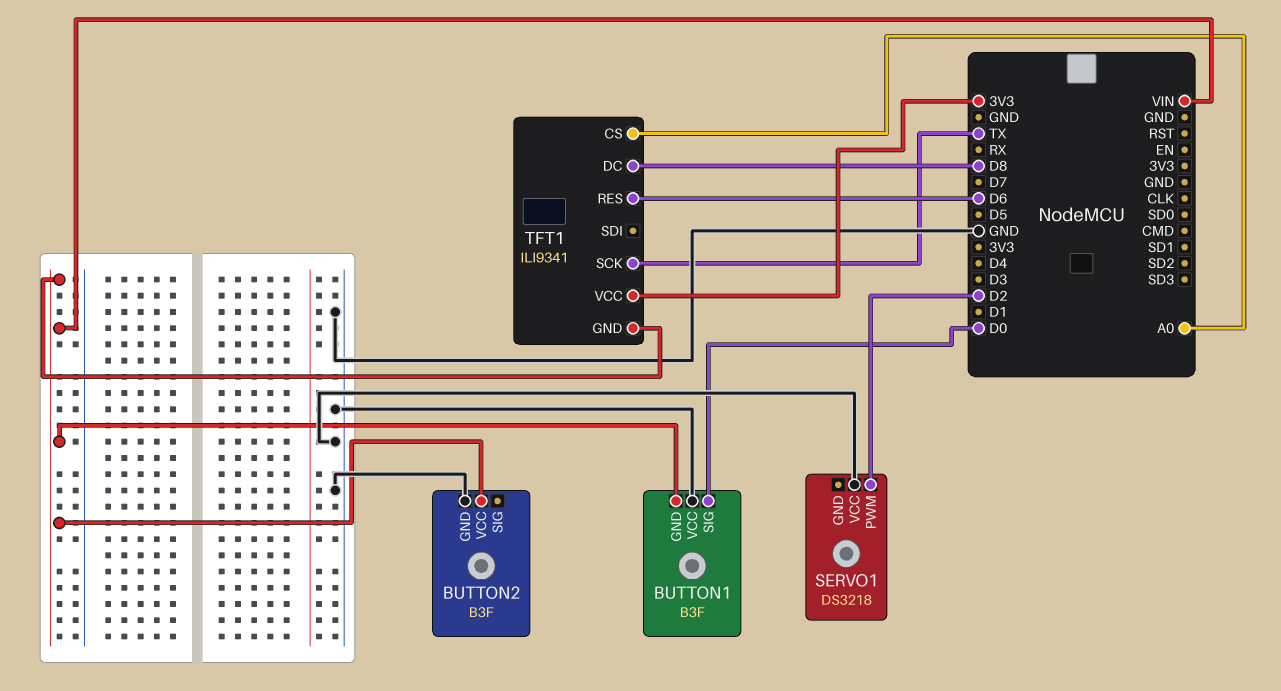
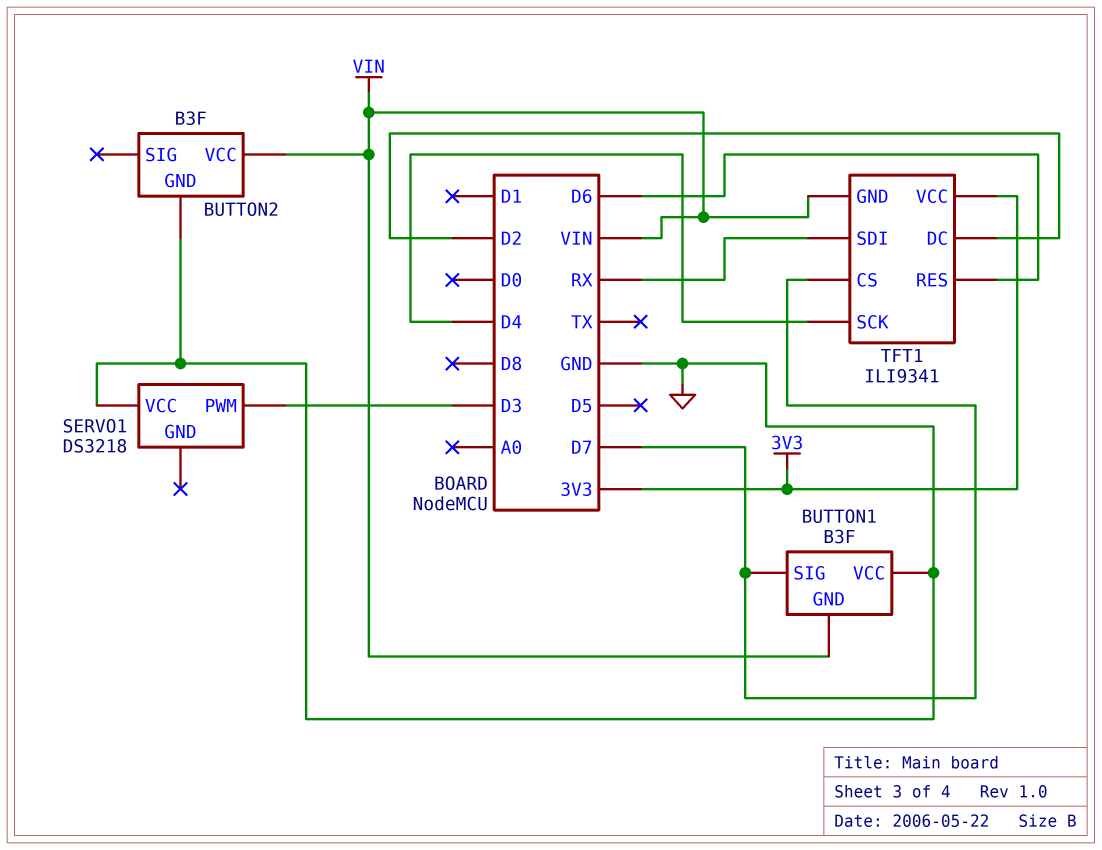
BUTTON1 pin SIG: D0 -> D7
SERVO1 pin PWM: D2 -> D3
TFT1 pin CS: A0 -> D7
TFT1 pin DC: D8 -> D2
TFT1 pin SCK: TX -> D4
TFT1 pin SDI: none -> RX

